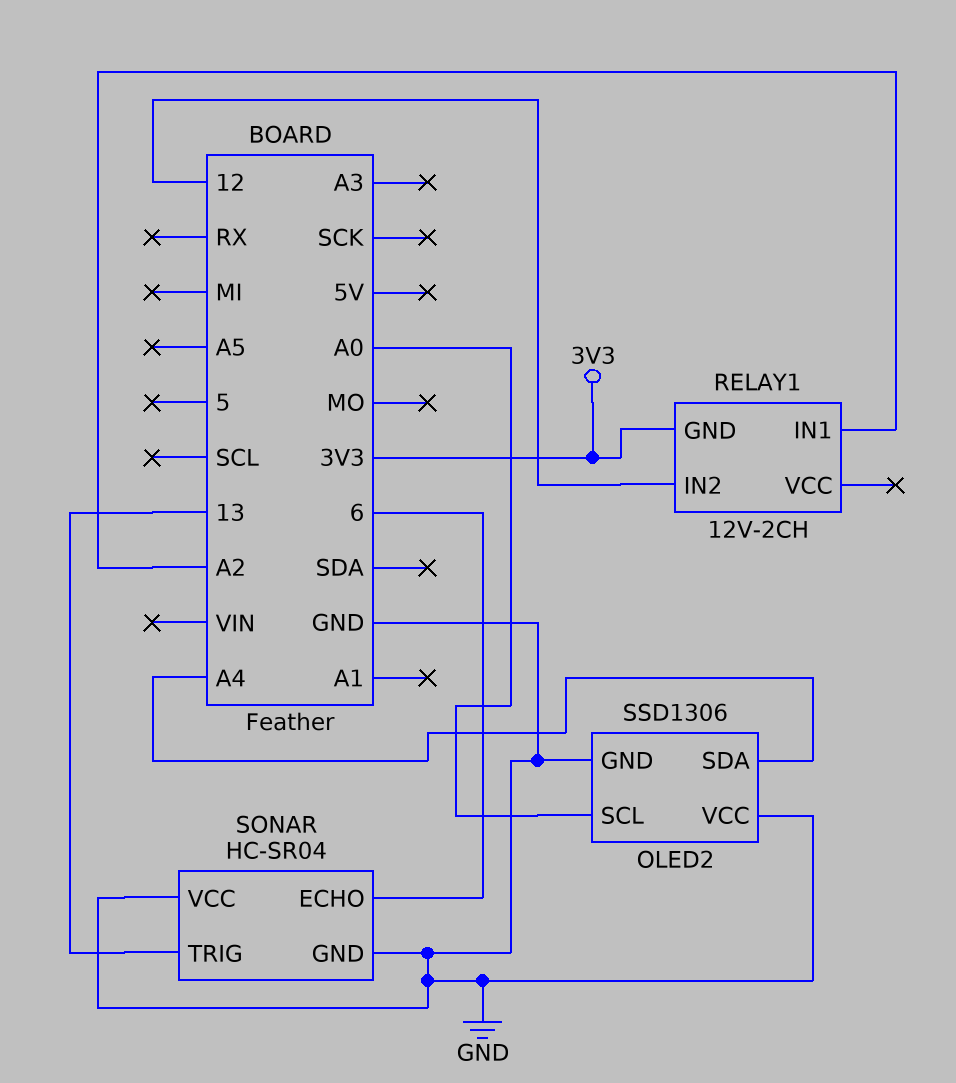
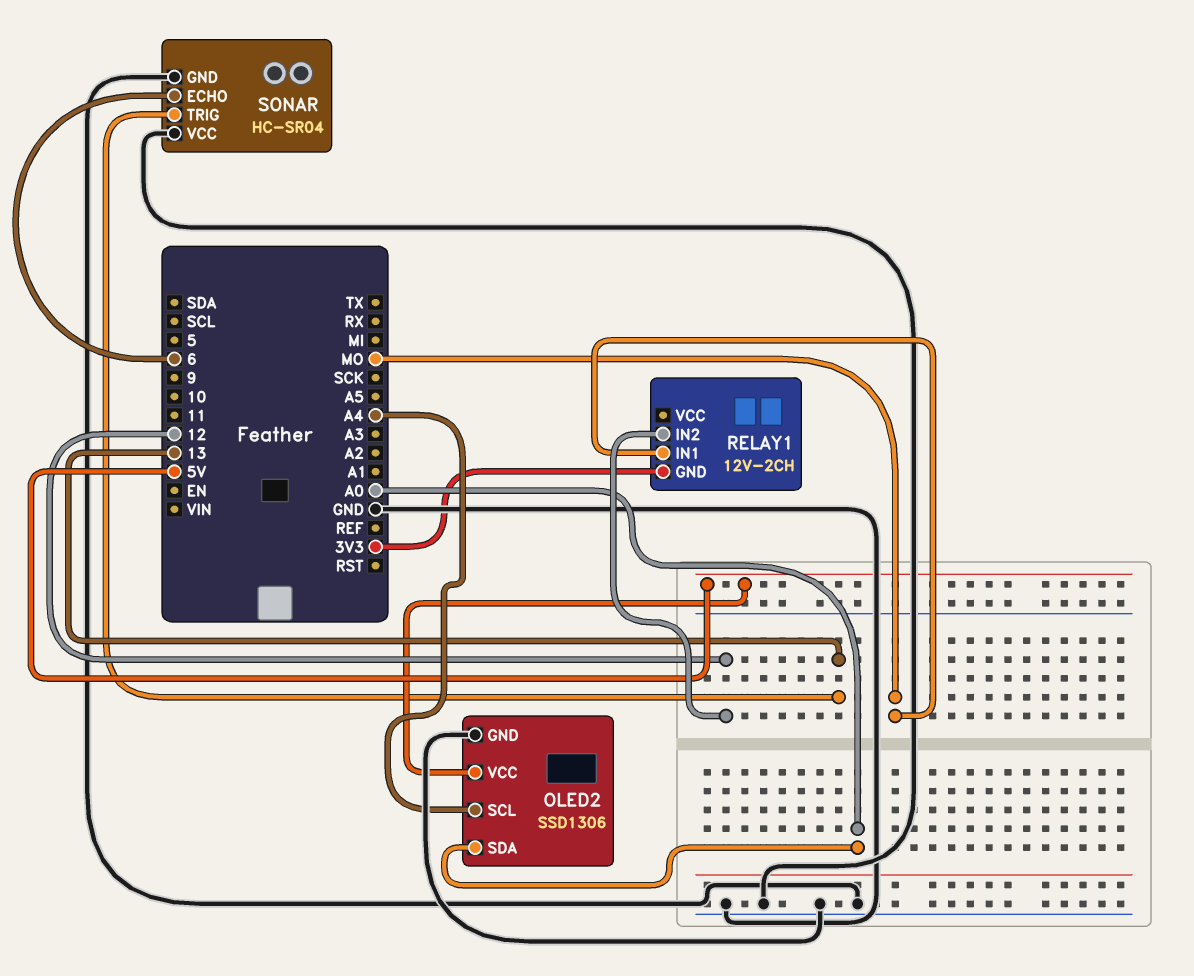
OLED2 pin SCL: A0 -> A4
OLED2 pin SDA: A4 -> A0
OLED2 pin VCC: GND -> 5V
RELAY1 pin IN1: A2 -> MO

